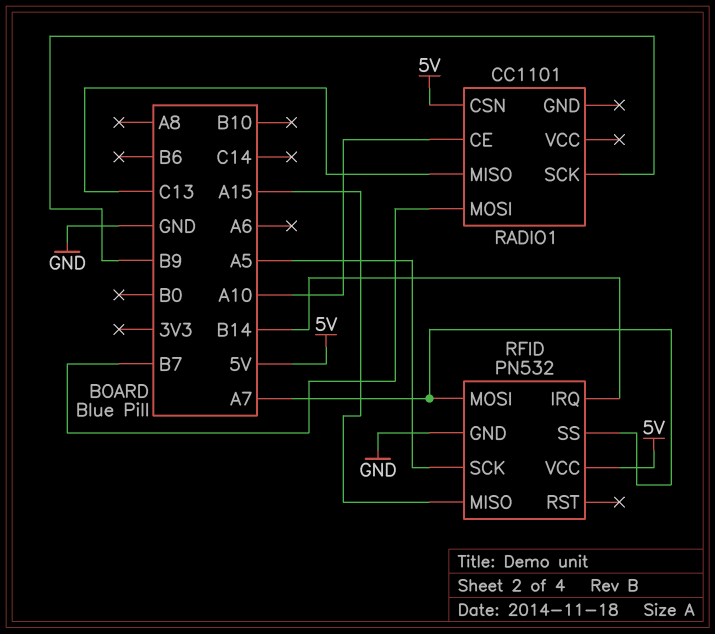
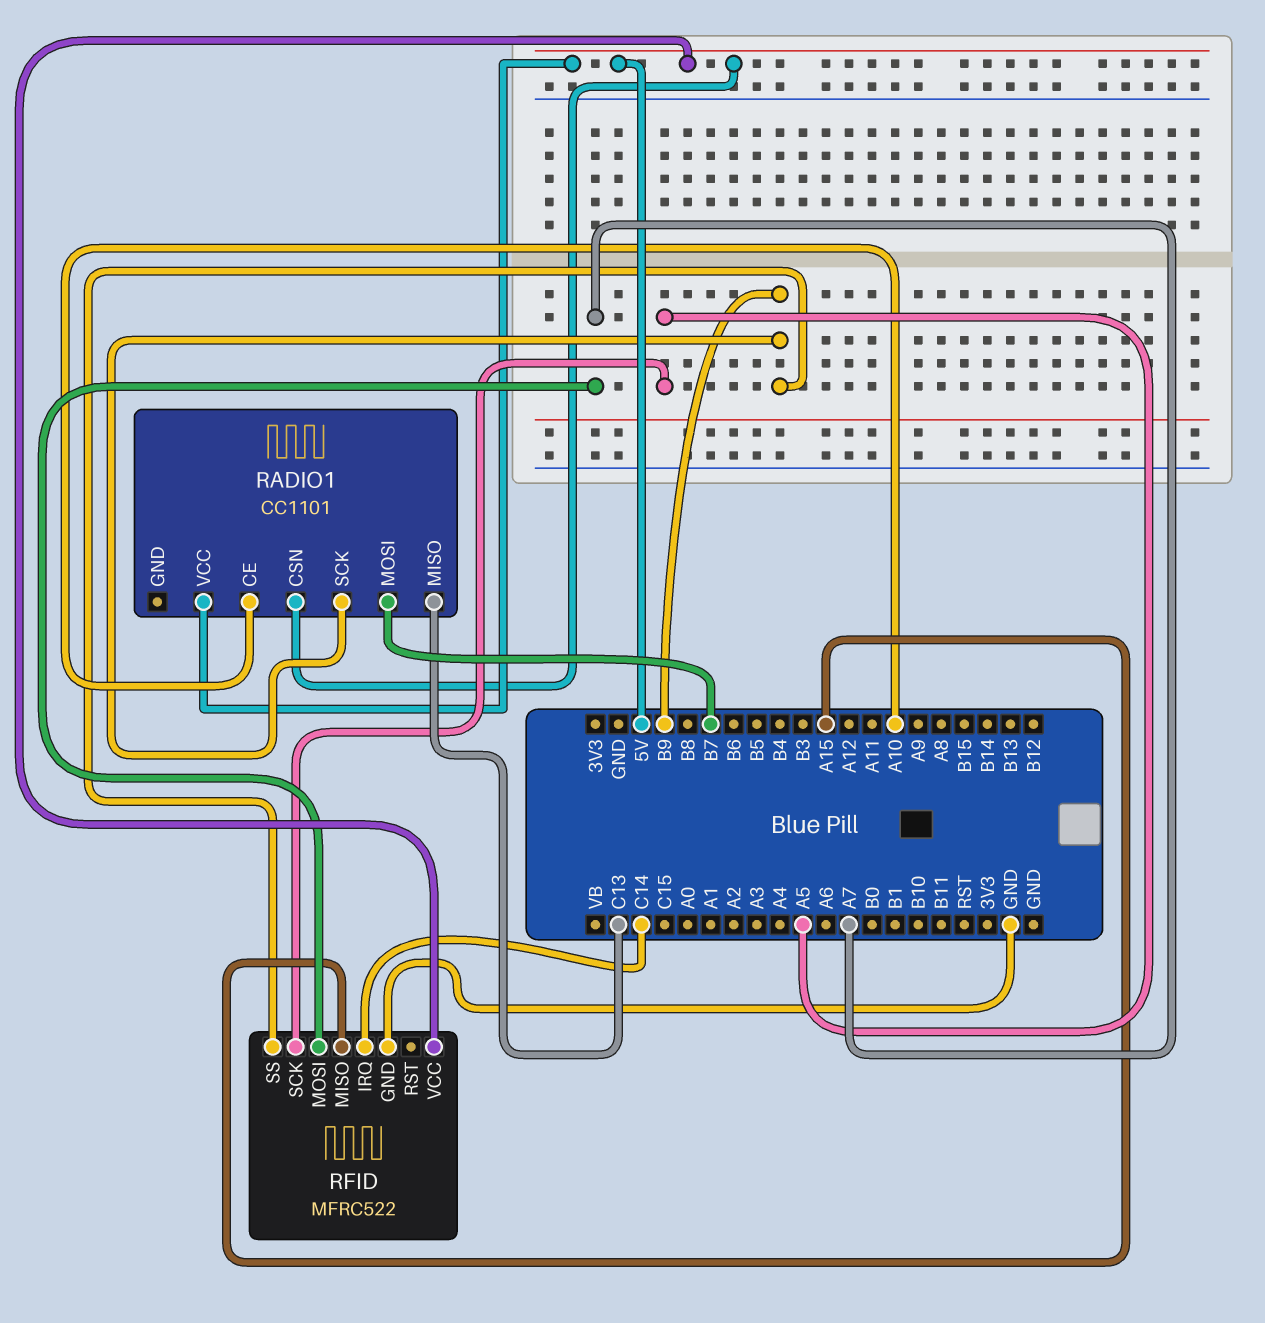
RADIO1 pin VCC: none -> 5V
RFID: PN532 -> MFRC522
RFID pin IRQ: B14 -> C14
RFID pin SS: A7 -> B9

